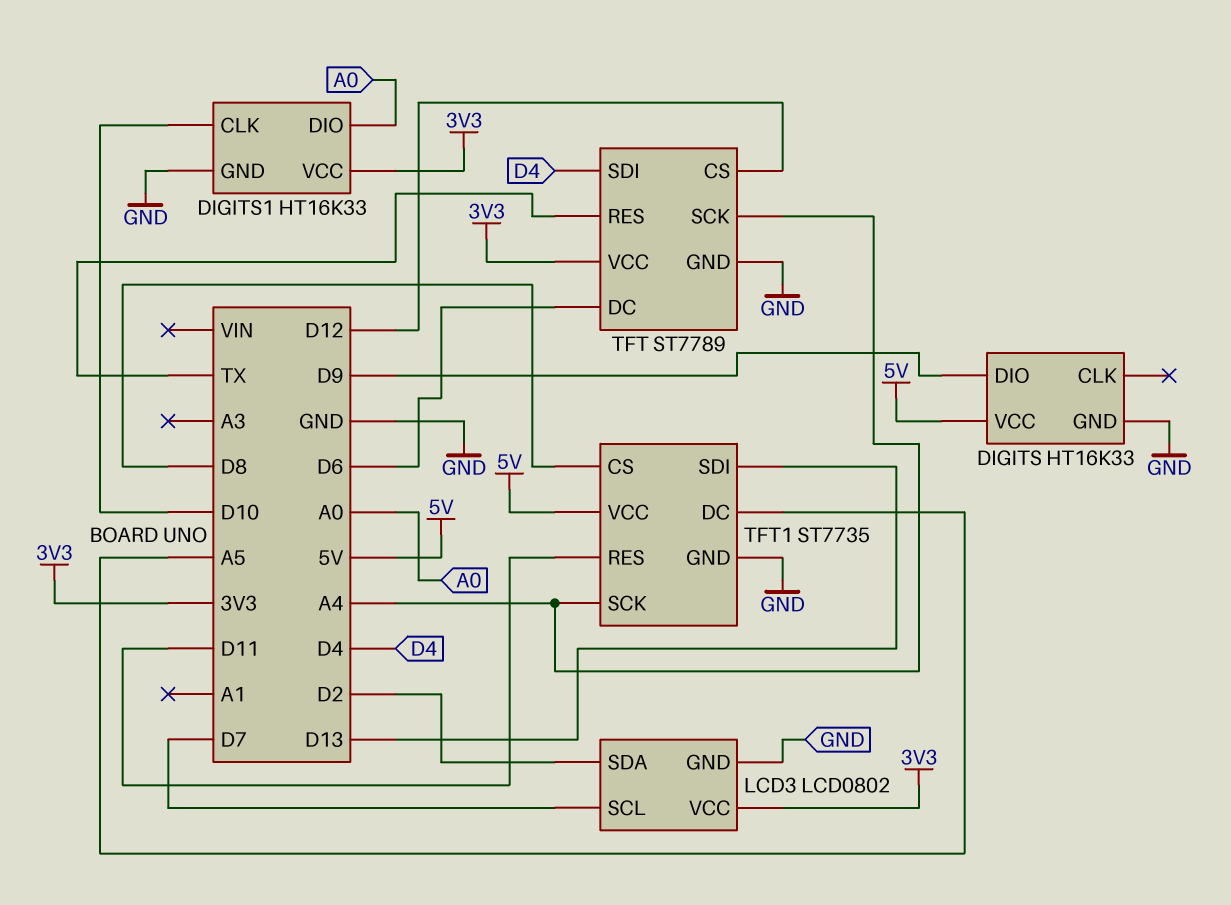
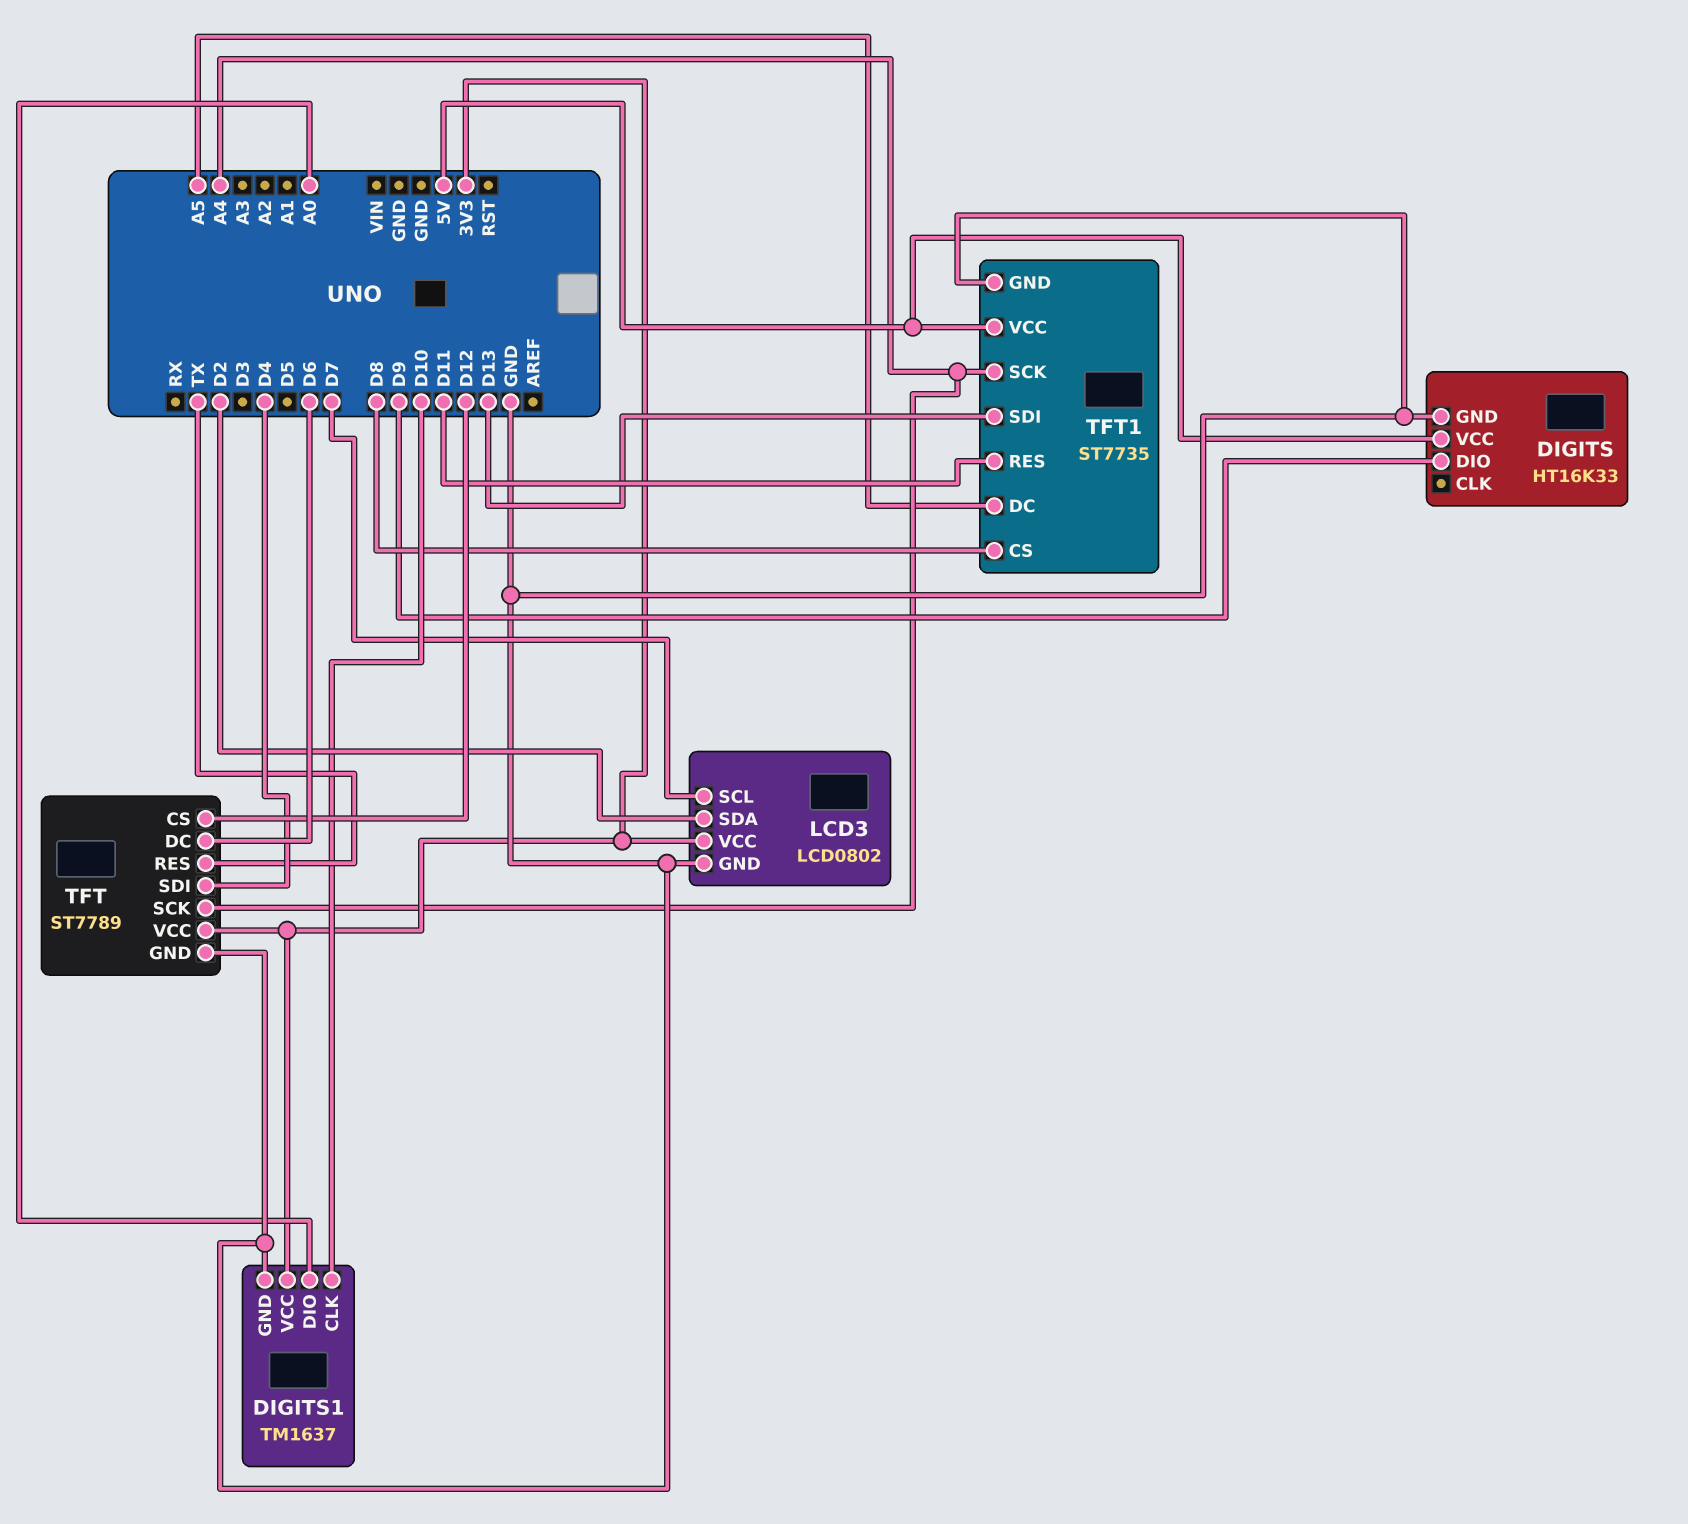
DIGITS1: HT16K33 -> TM1637

